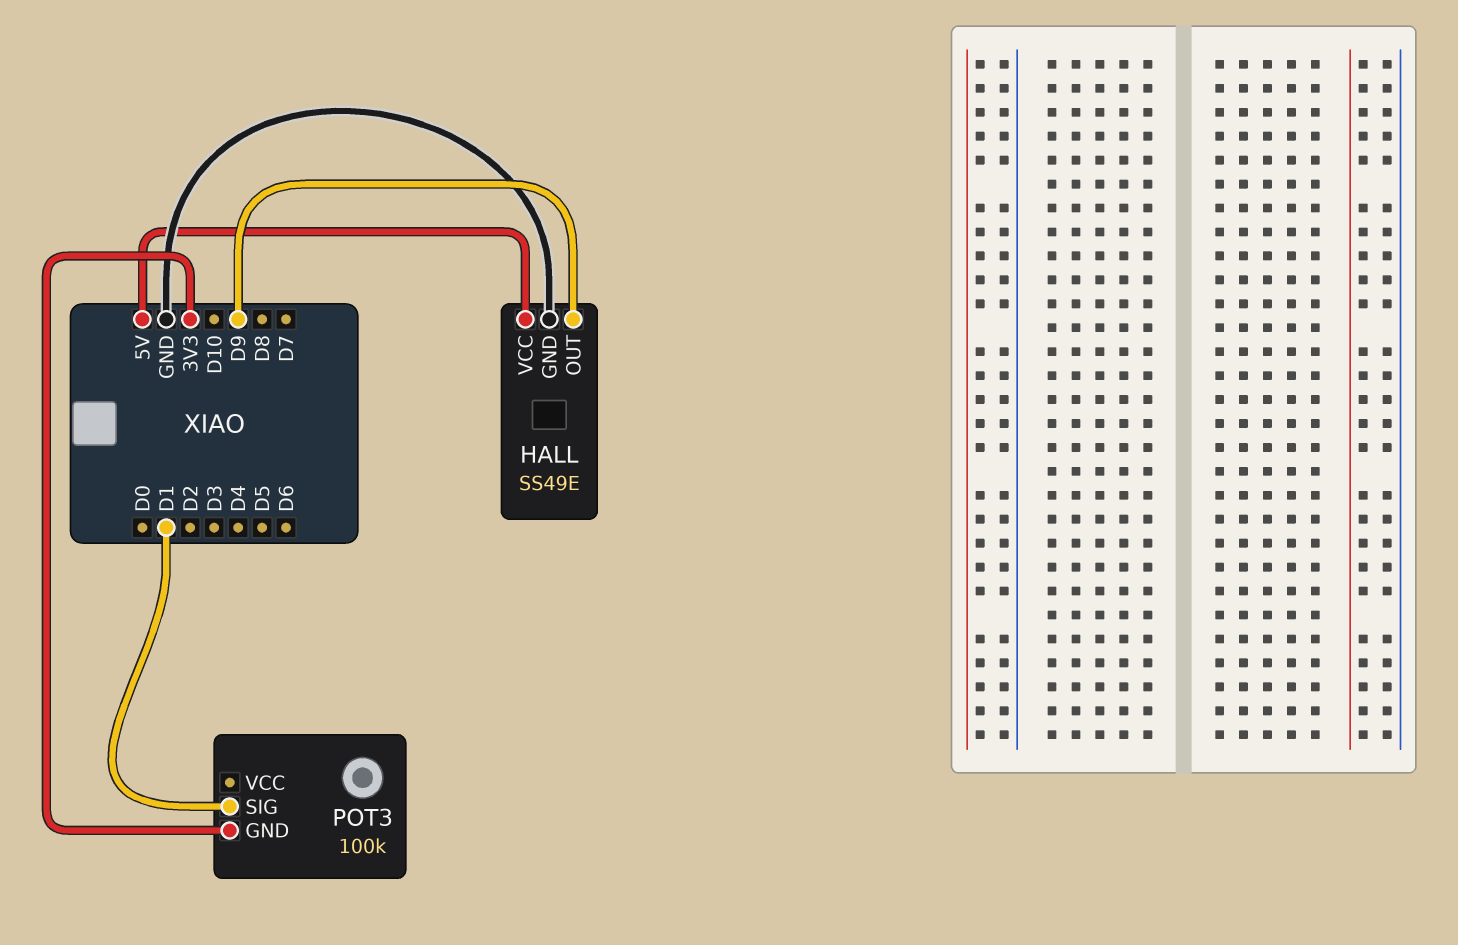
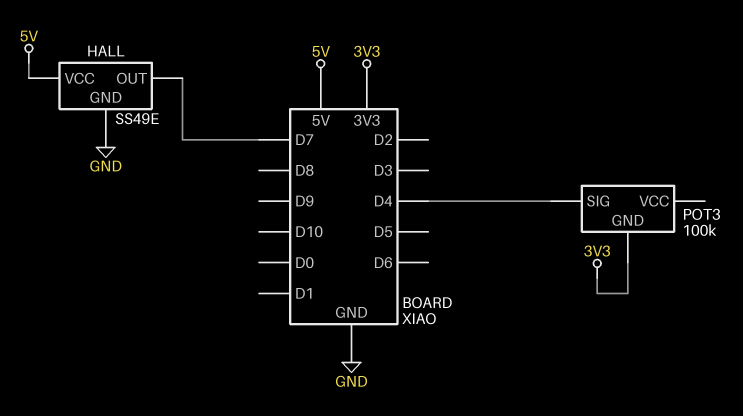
HALL pin OUT: D9 -> D7
POT3 pin SIG: D1 -> D4

